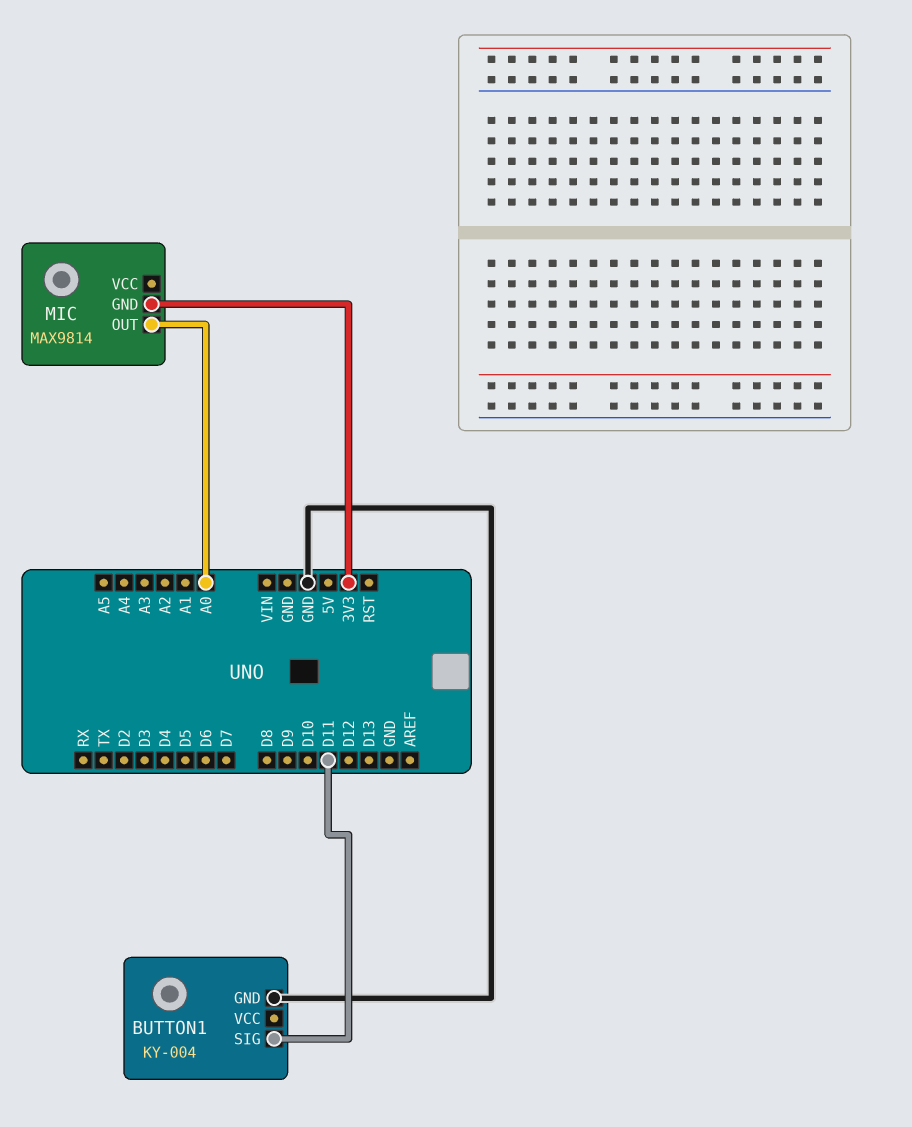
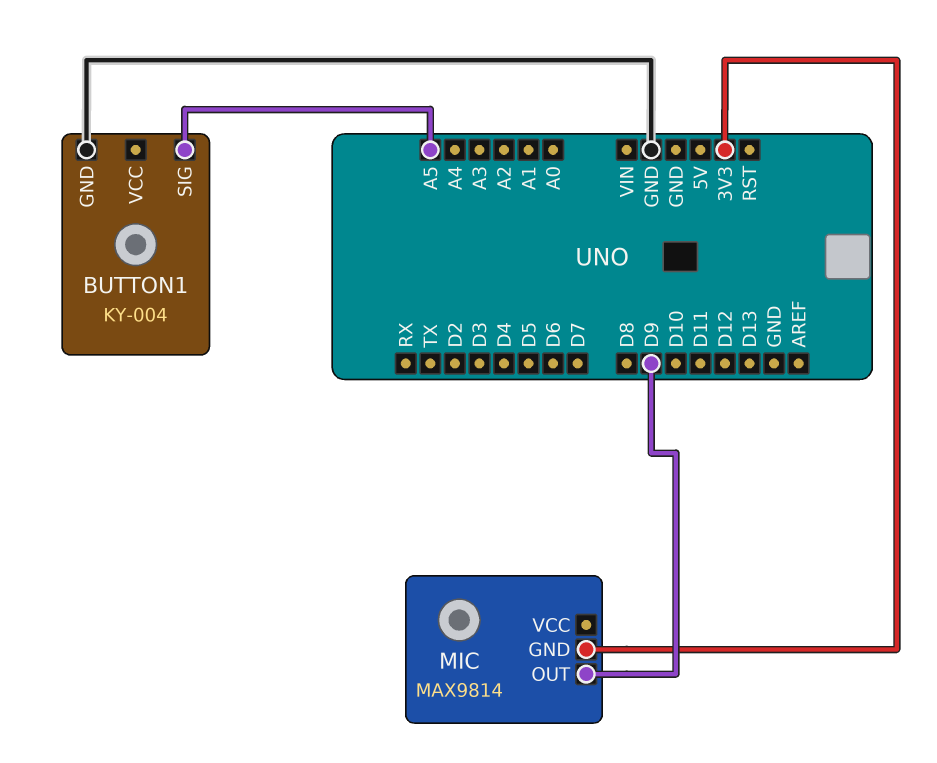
BUTTON1 pin SIG: D11 -> A5
MIC pin OUT: A0 -> D9

